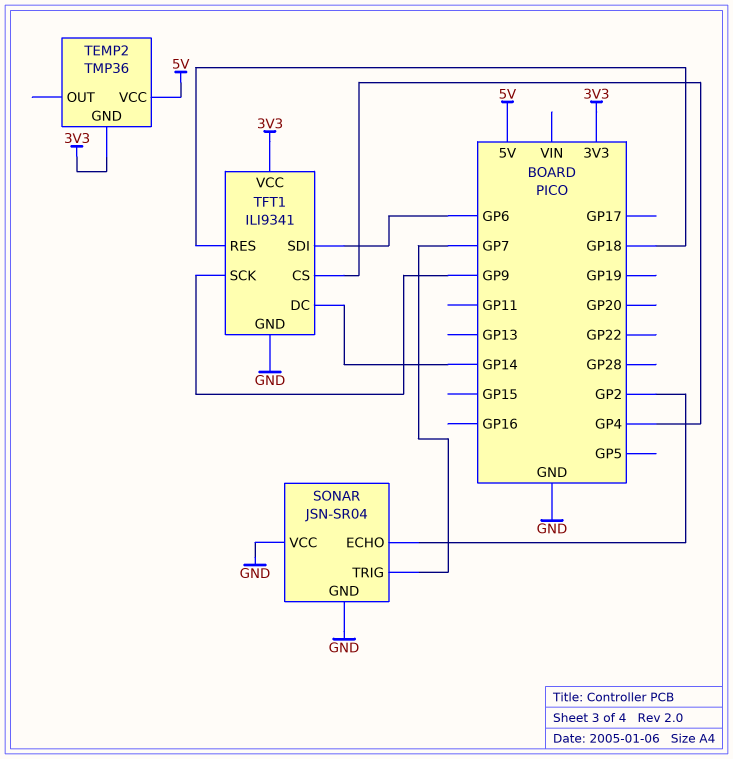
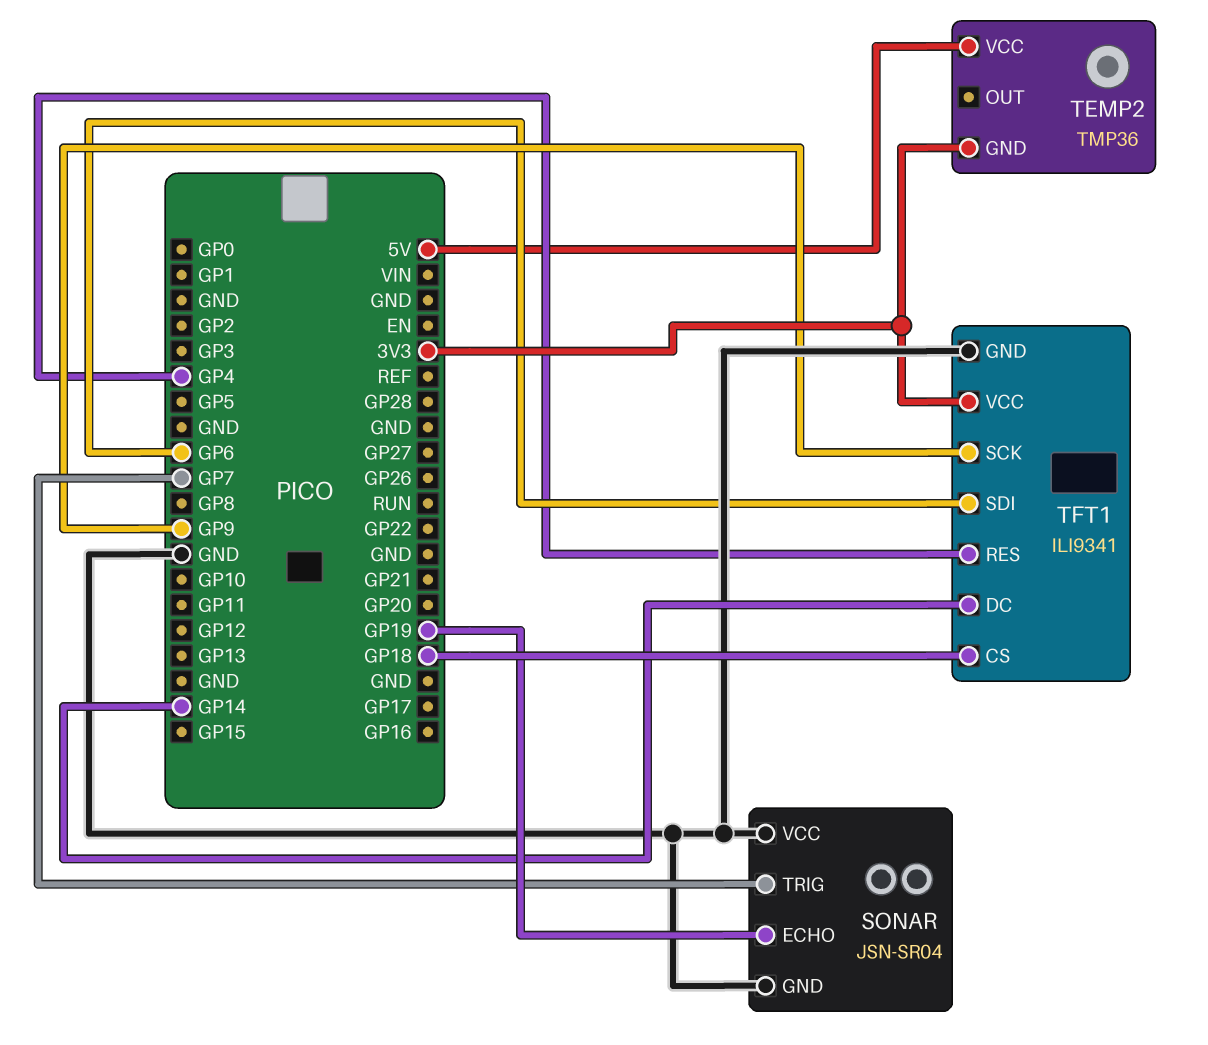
SONAR pin ECHO: GP2 -> GP19
TFT1 pin CS: GP4 -> GP18
TFT1 pin RES: GP18 -> GP4

